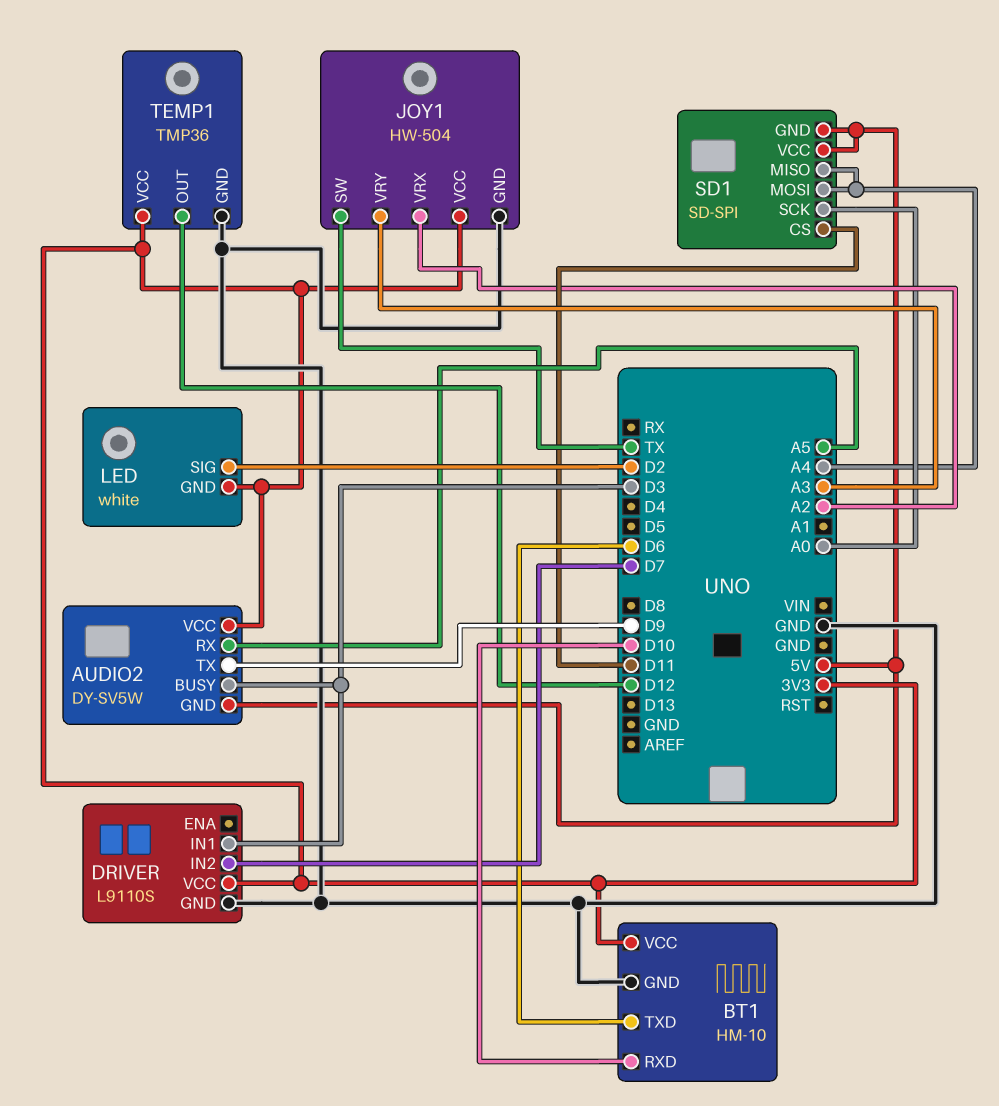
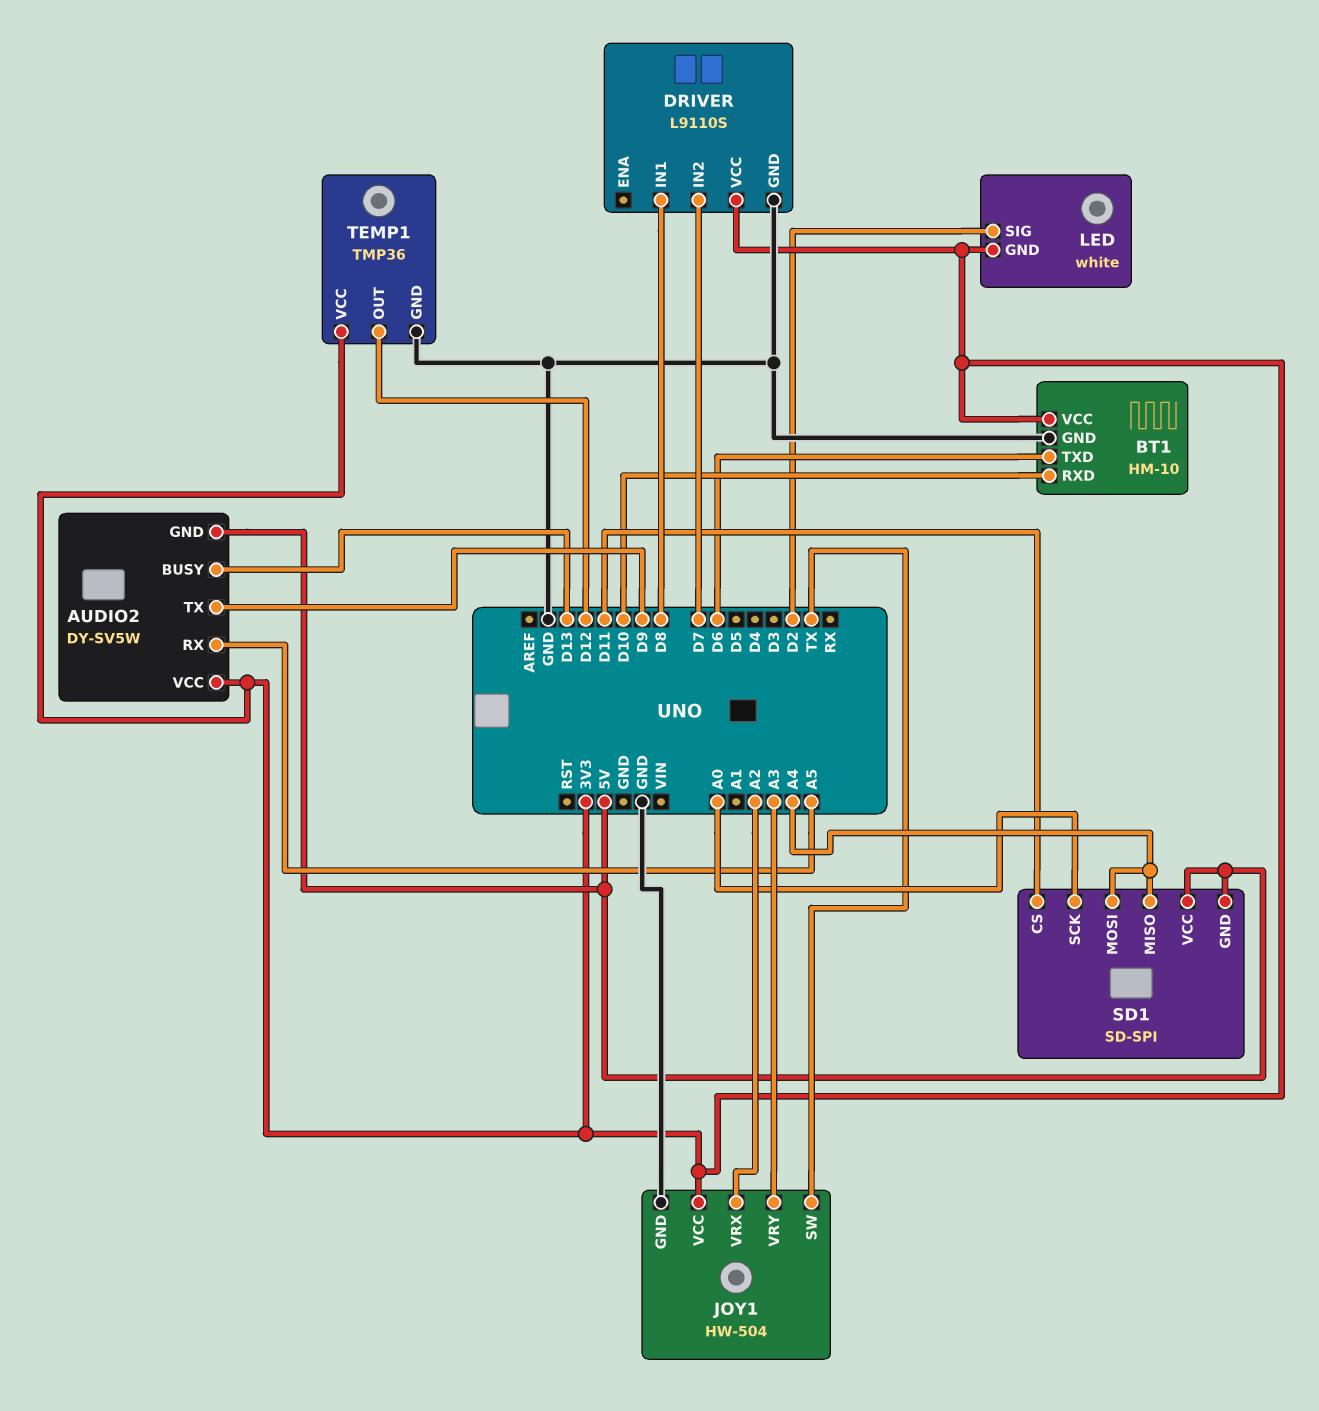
AUDIO2 pin BUSY: D3 -> D13
DRIVER pin IN1: D3 -> D8

